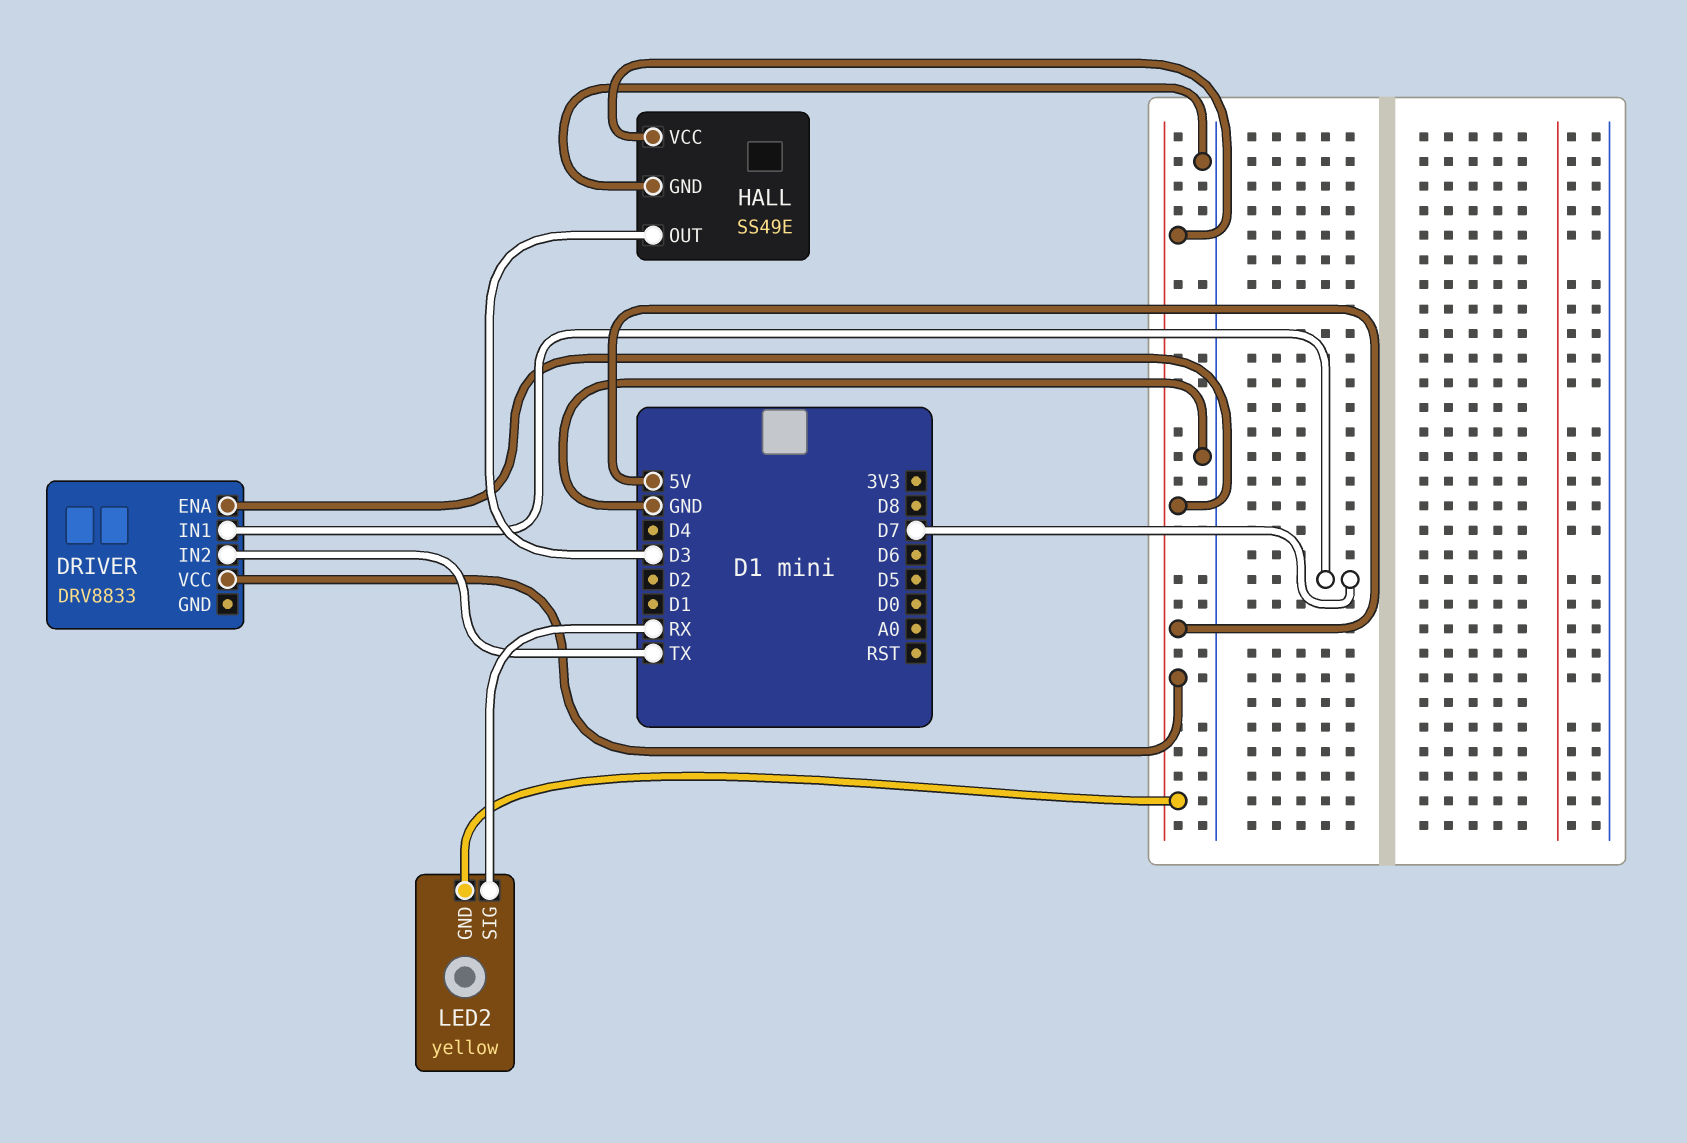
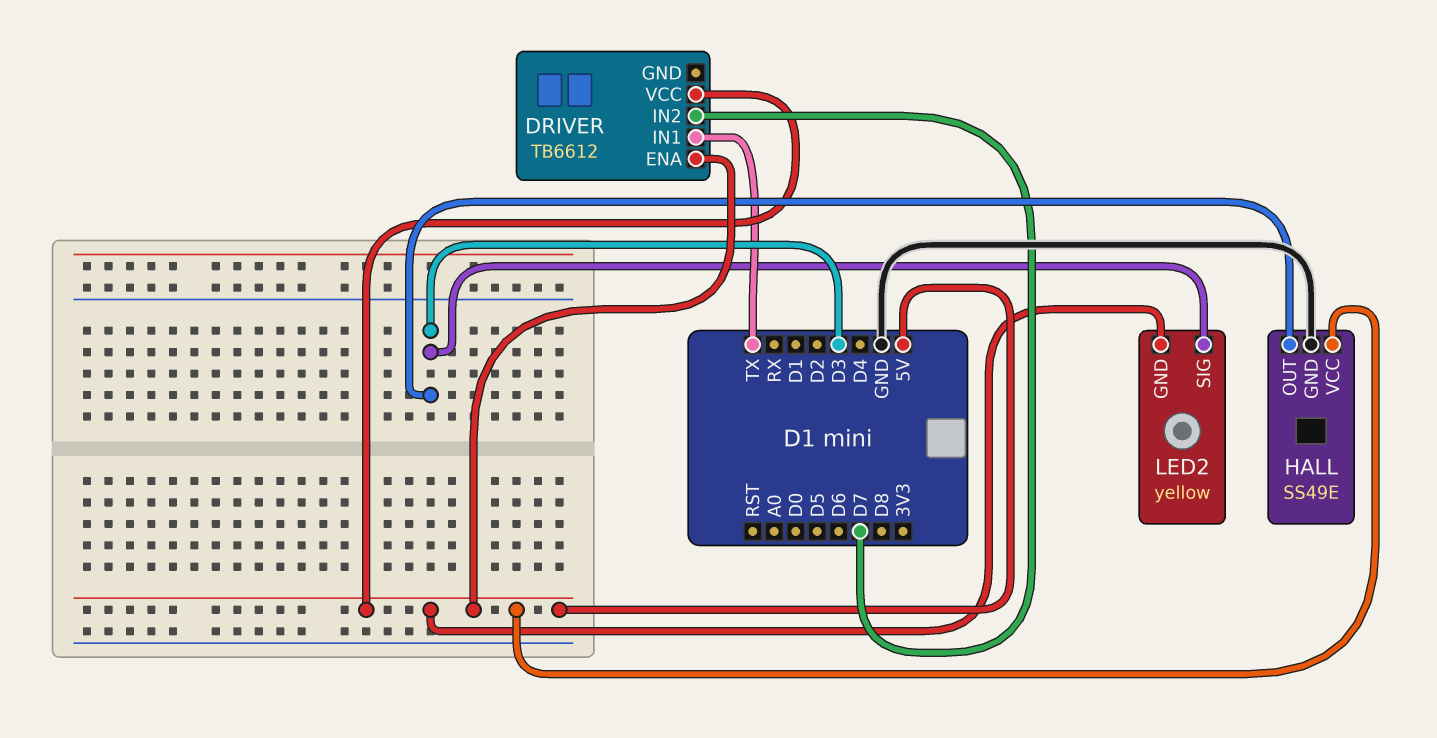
DRIVER: DRV8833 -> TB6612
DRIVER pin IN1: D7 -> TX
DRIVER pin IN2: TX -> D7
LED2 pin SIG: RX -> D3

